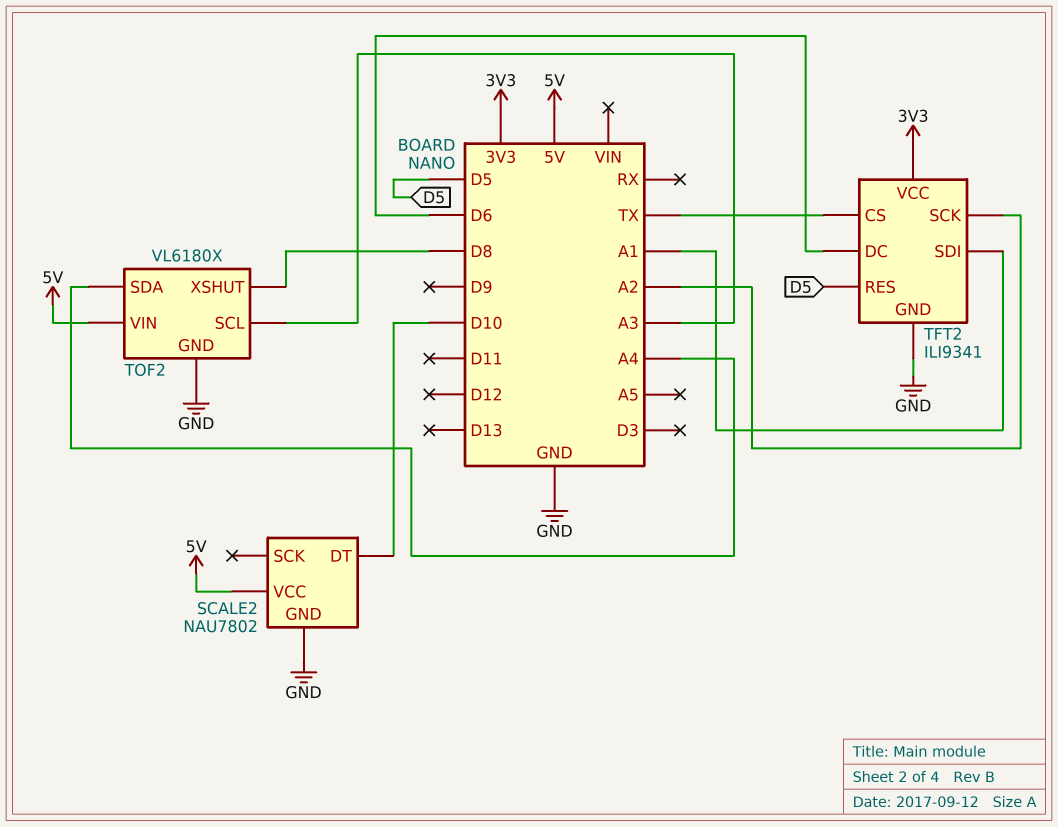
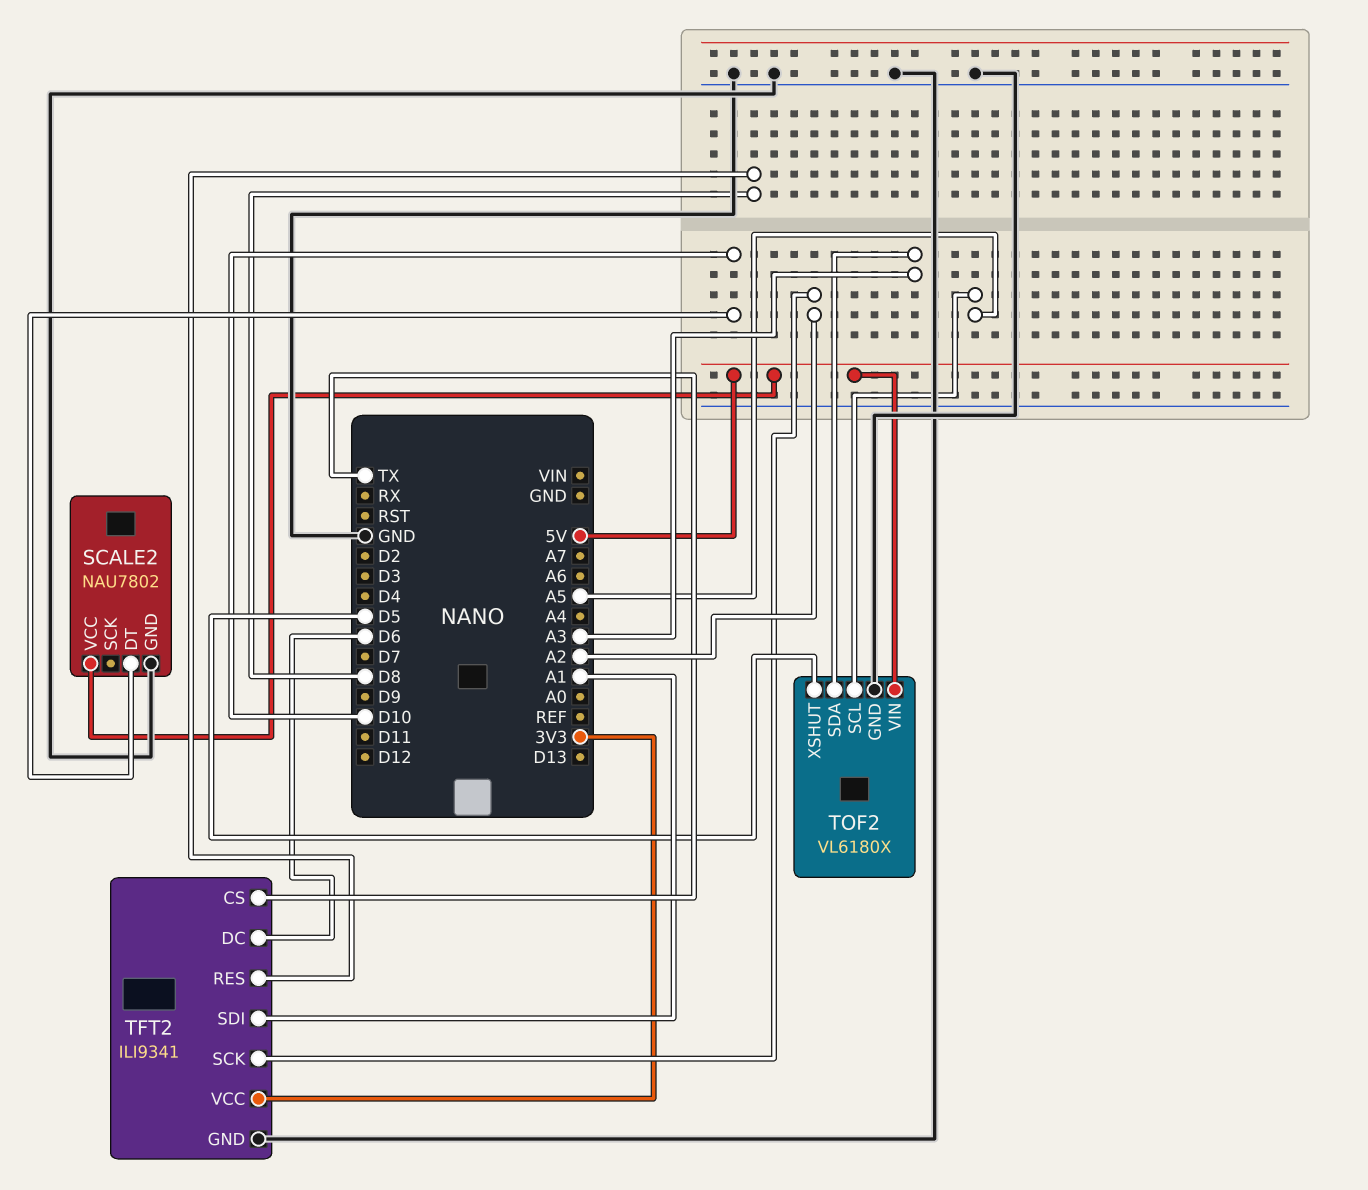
TFT2 pin RES: D5 -> D8
TOF2 pin SCL: A3 -> A5
TOF2 pin SDA: A4 -> A3
TOF2 pin XSHUT: D8 -> D5

